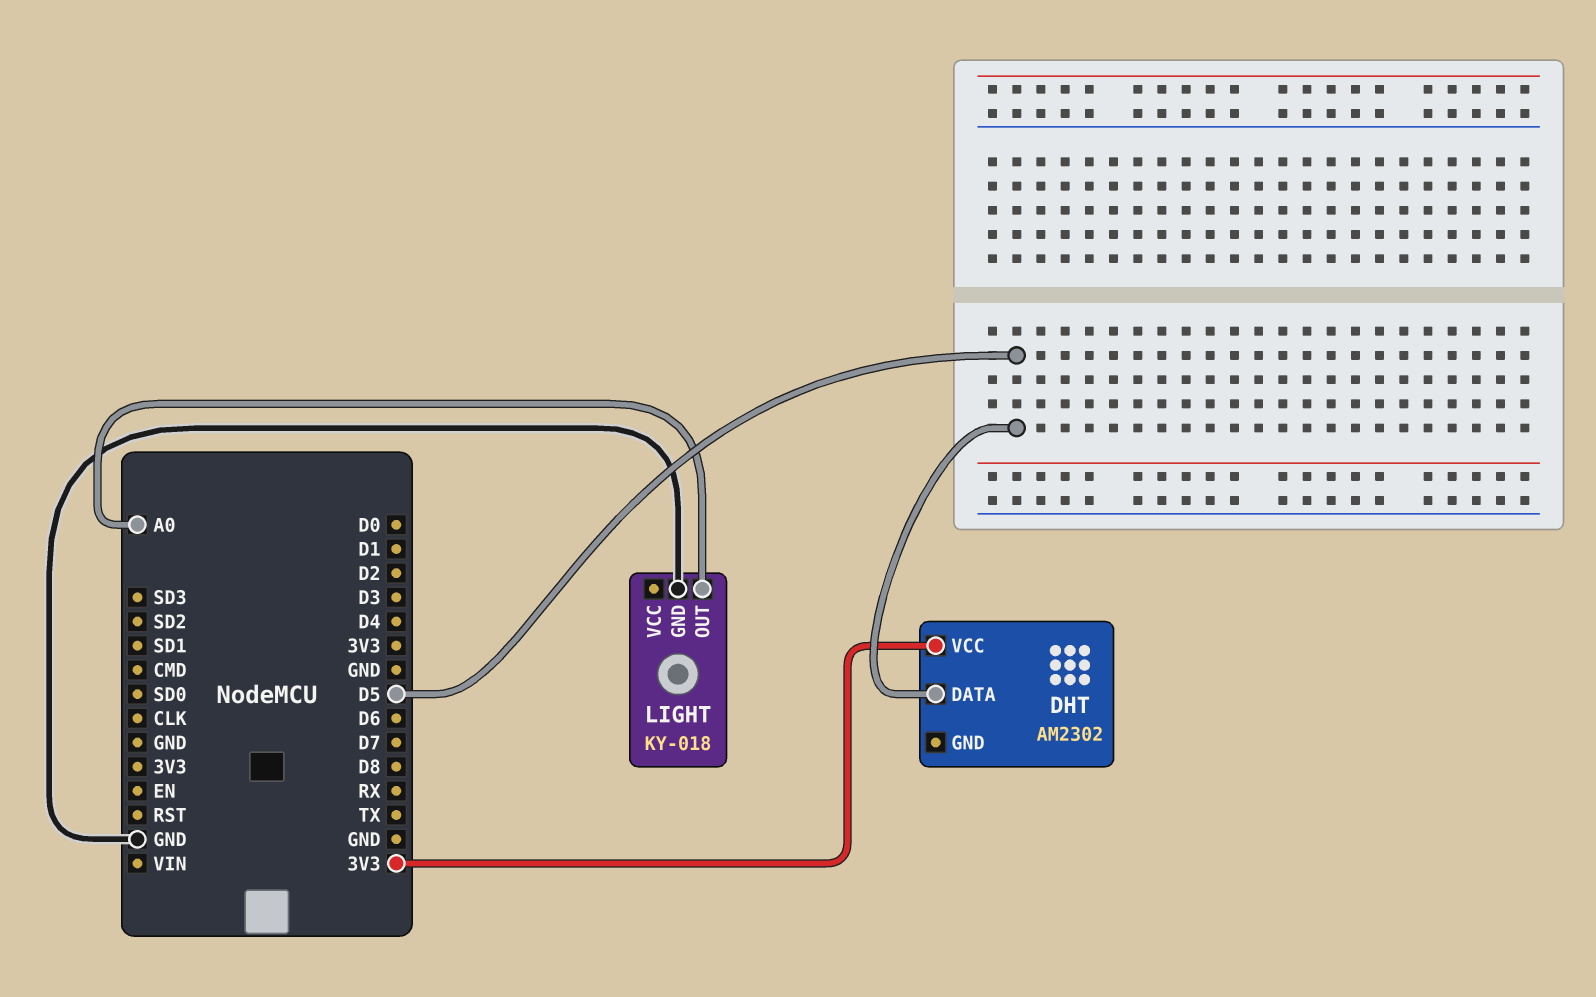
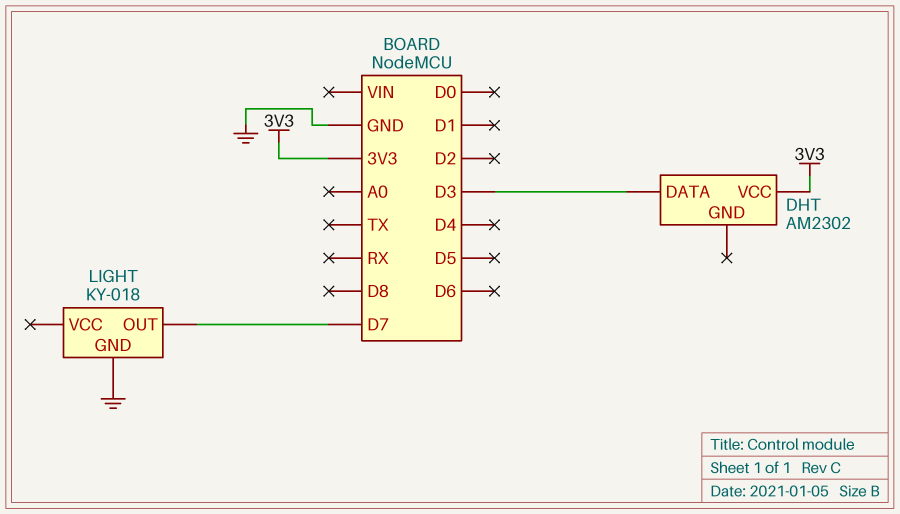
DHT pin DATA: D5 -> D3
LIGHT pin OUT: A0 -> D7

